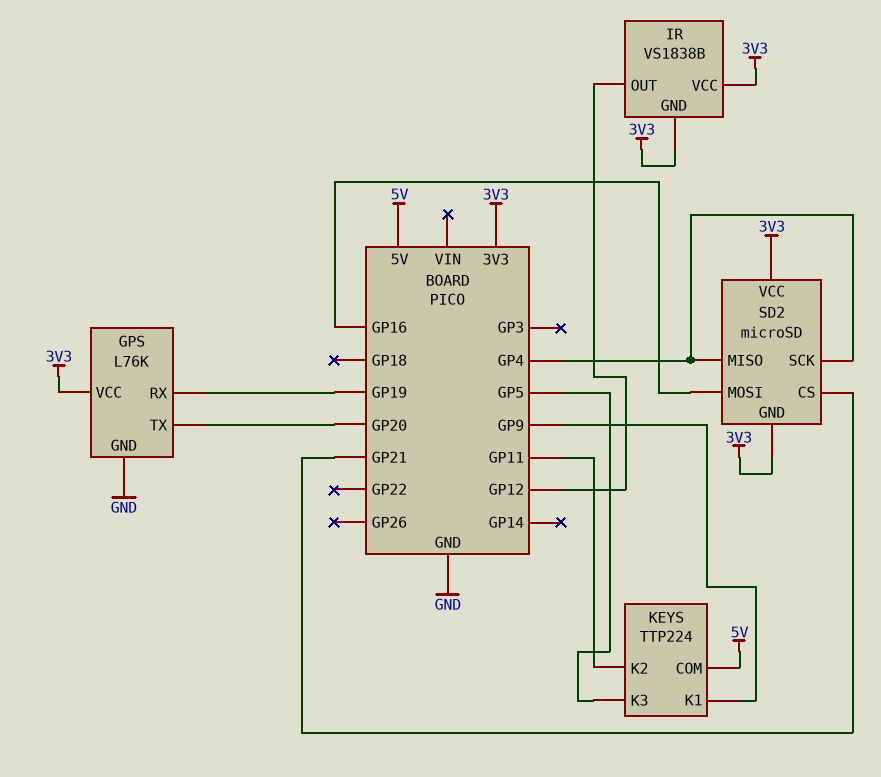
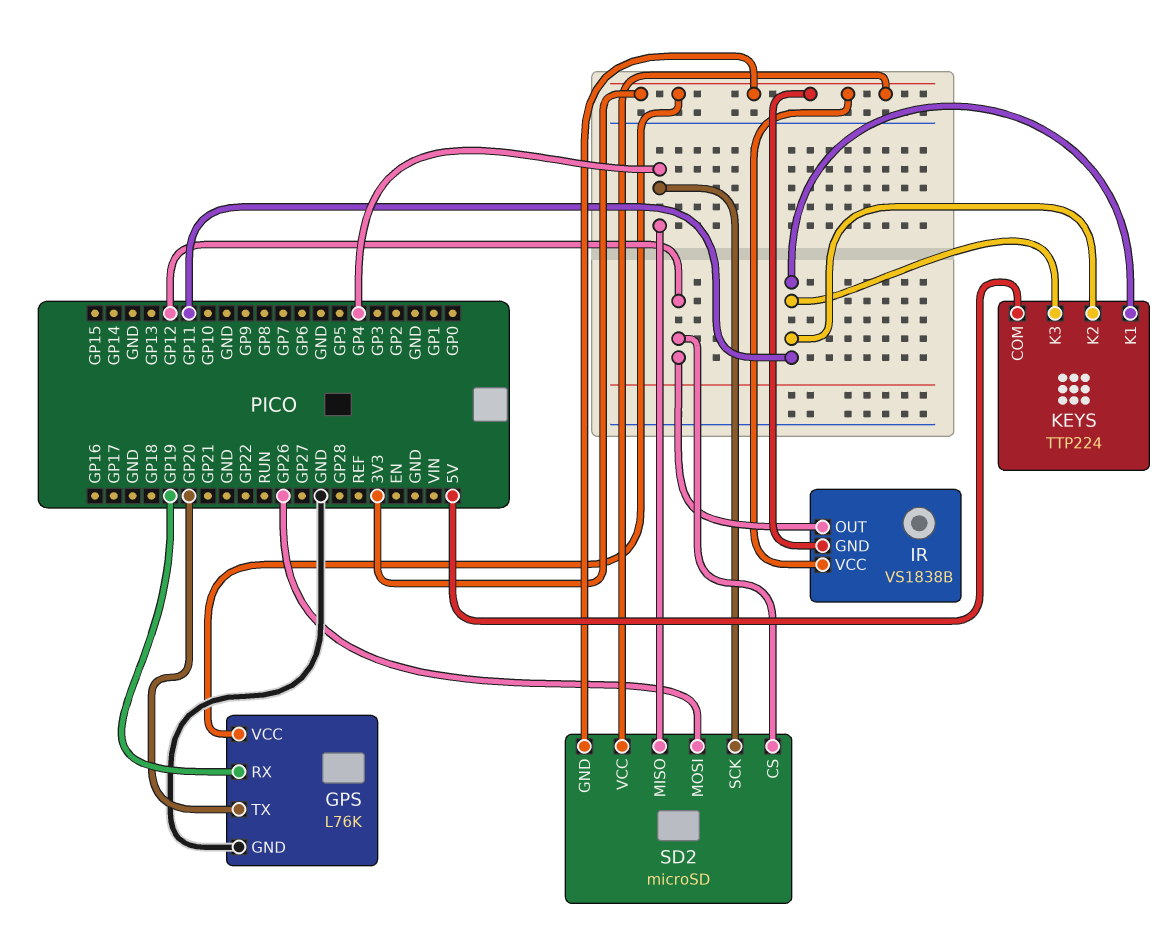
KEYS pin K1: GP9 -> GP11
KEYS pin K3: GP5 -> GP11
SD2 pin CS: GP21 -> GP12
SD2 pin MOSI: GP16 -> GP26

